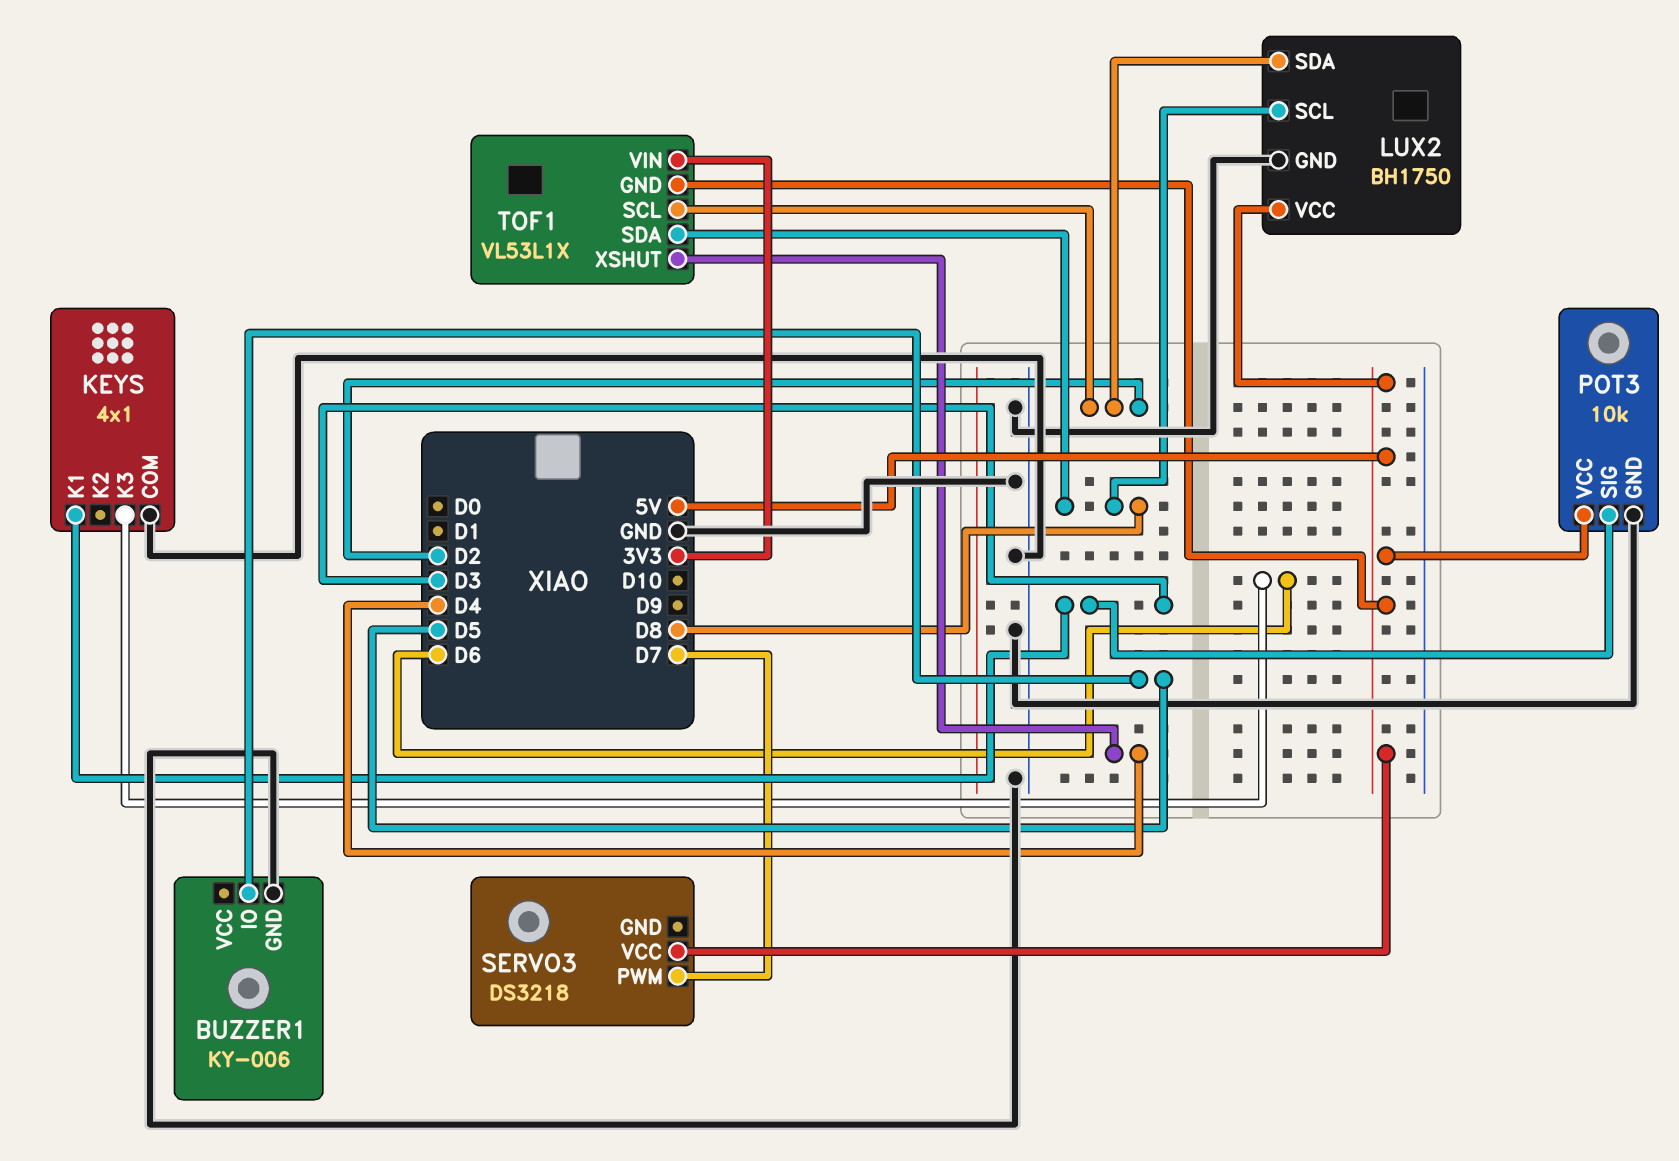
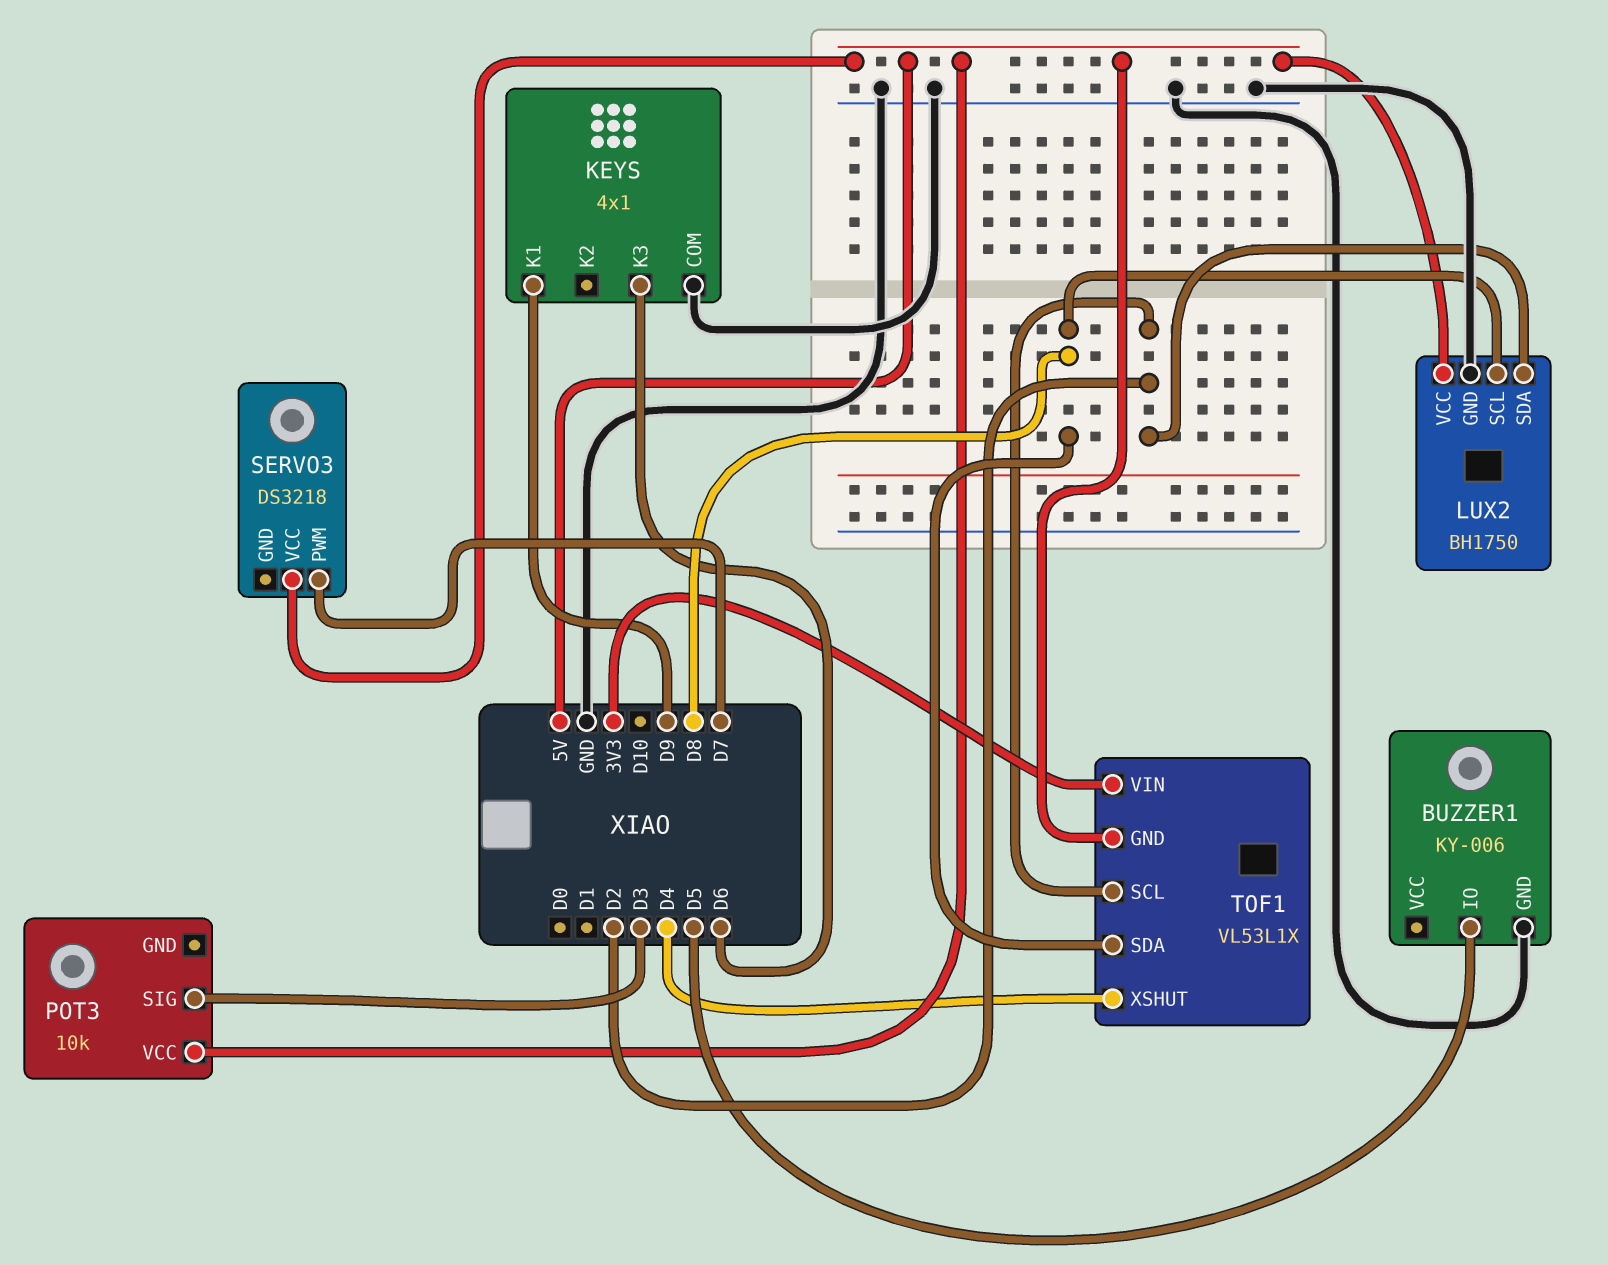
KEYS pin K1: D3 -> D9
POT3 pin GND: GND -> none

